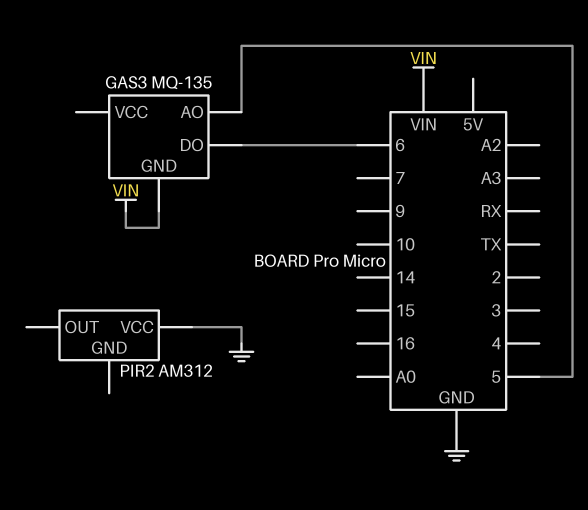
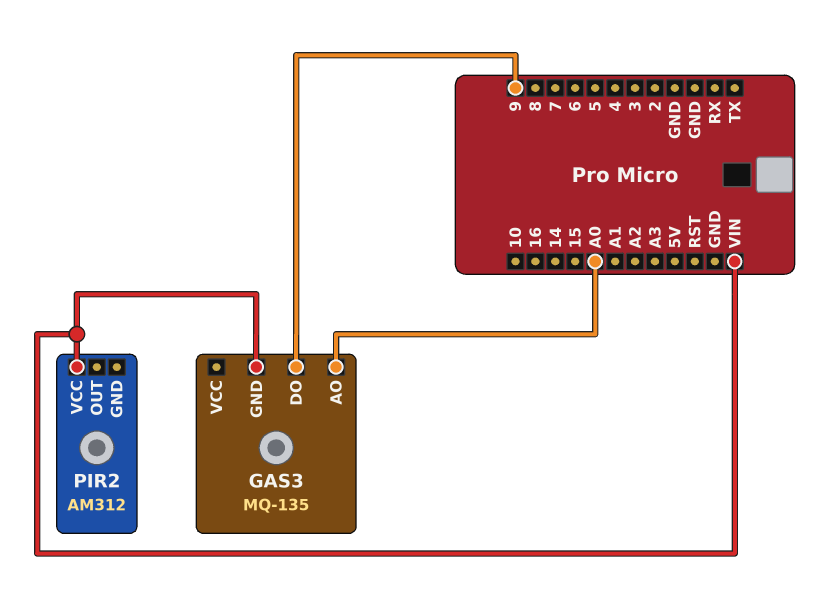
GAS3 pin AO: 5 -> A0
GAS3 pin DO: 6 -> 9
PIR2 pin VCC: GND -> VIN

